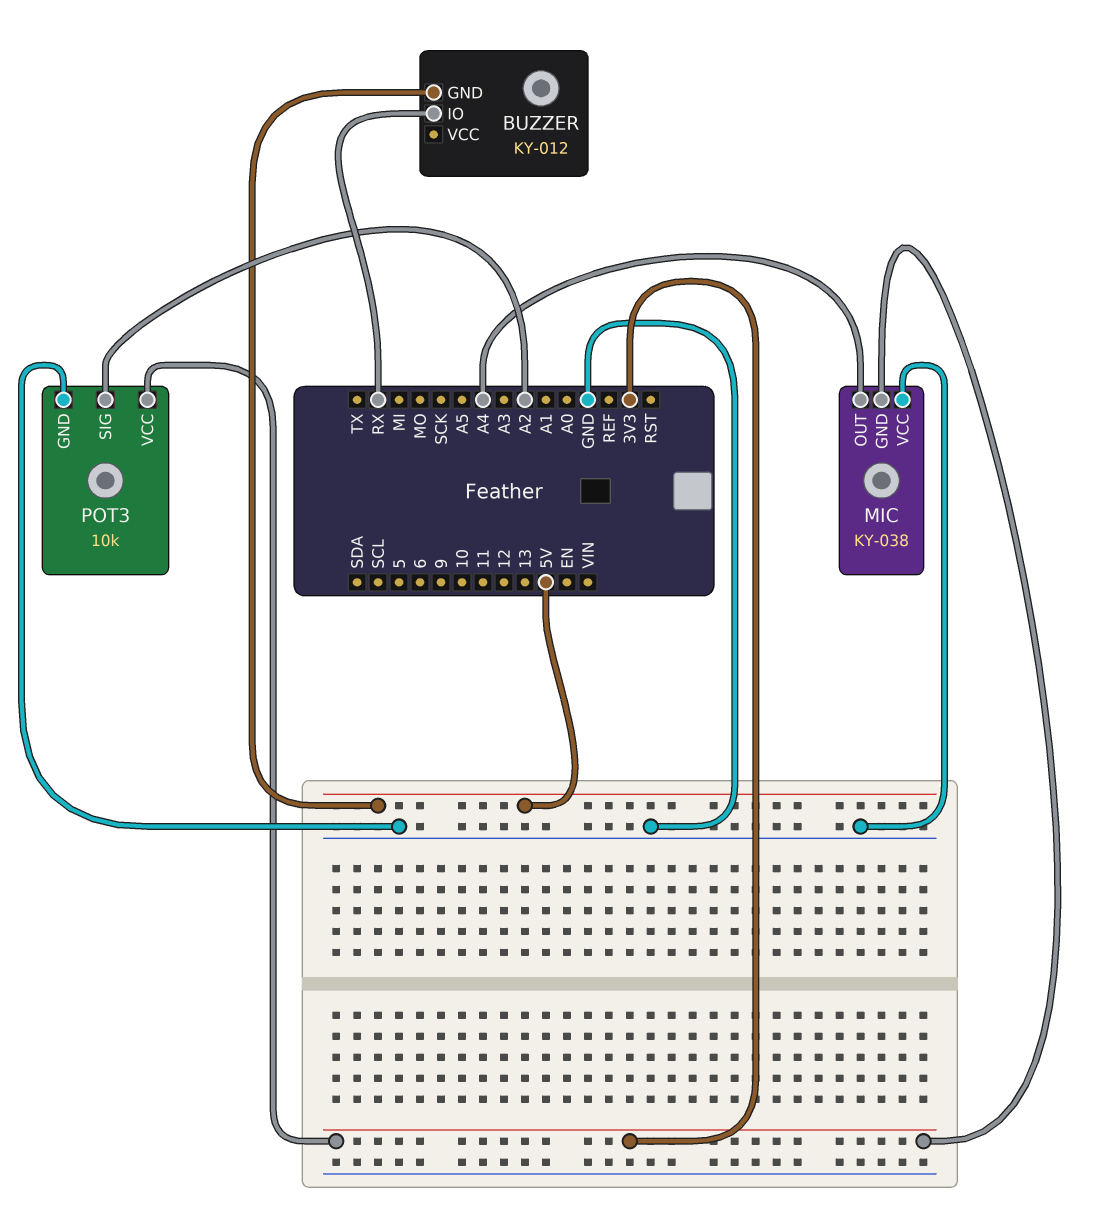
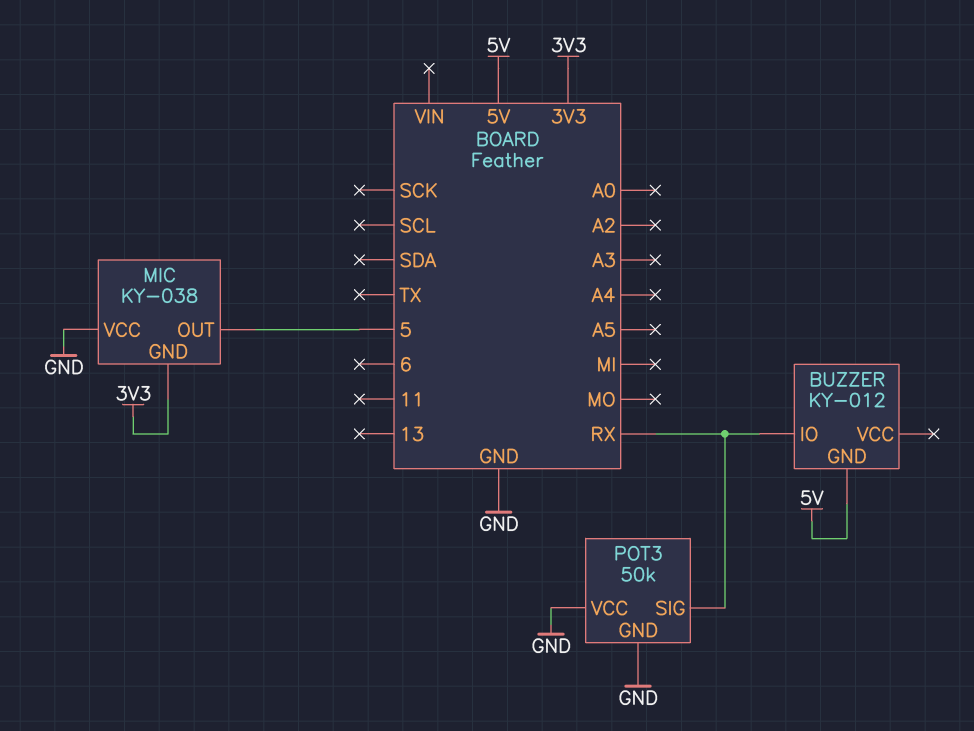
MIC pin OUT: A4 -> 5
POT3: 10k -> 50k
POT3 pin SIG: A2 -> RX
POT3 pin VCC: 3V3 -> GND

